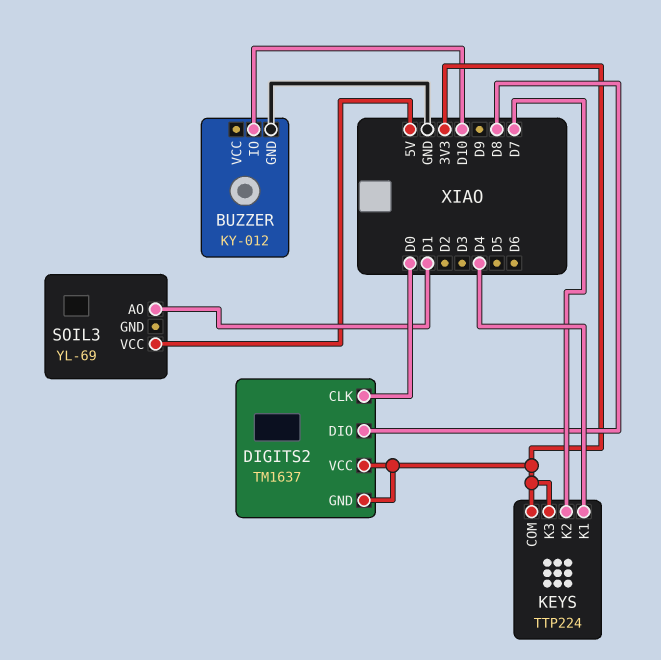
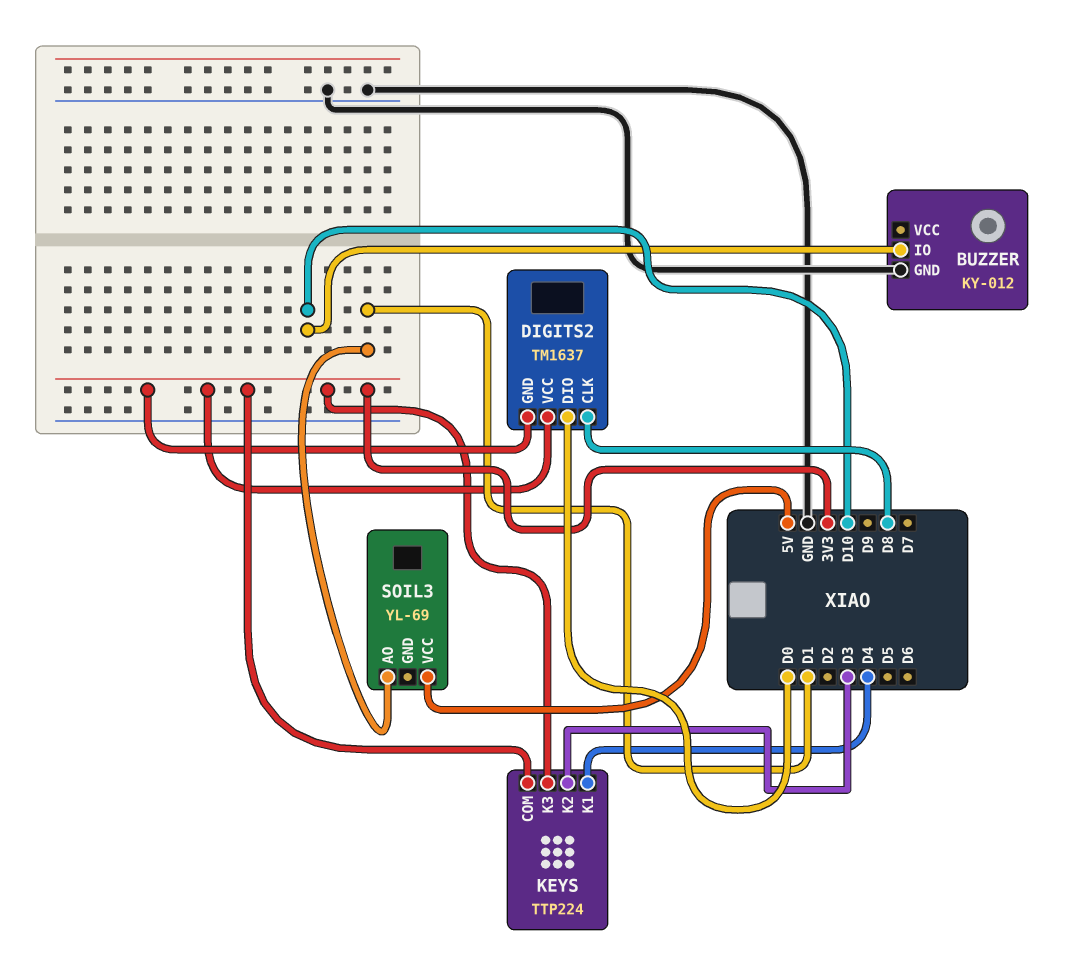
DIGITS2 pin CLK: D0 -> D8
DIGITS2 pin DIO: D8 -> D0
KEYS pin K2: D7 -> D3

